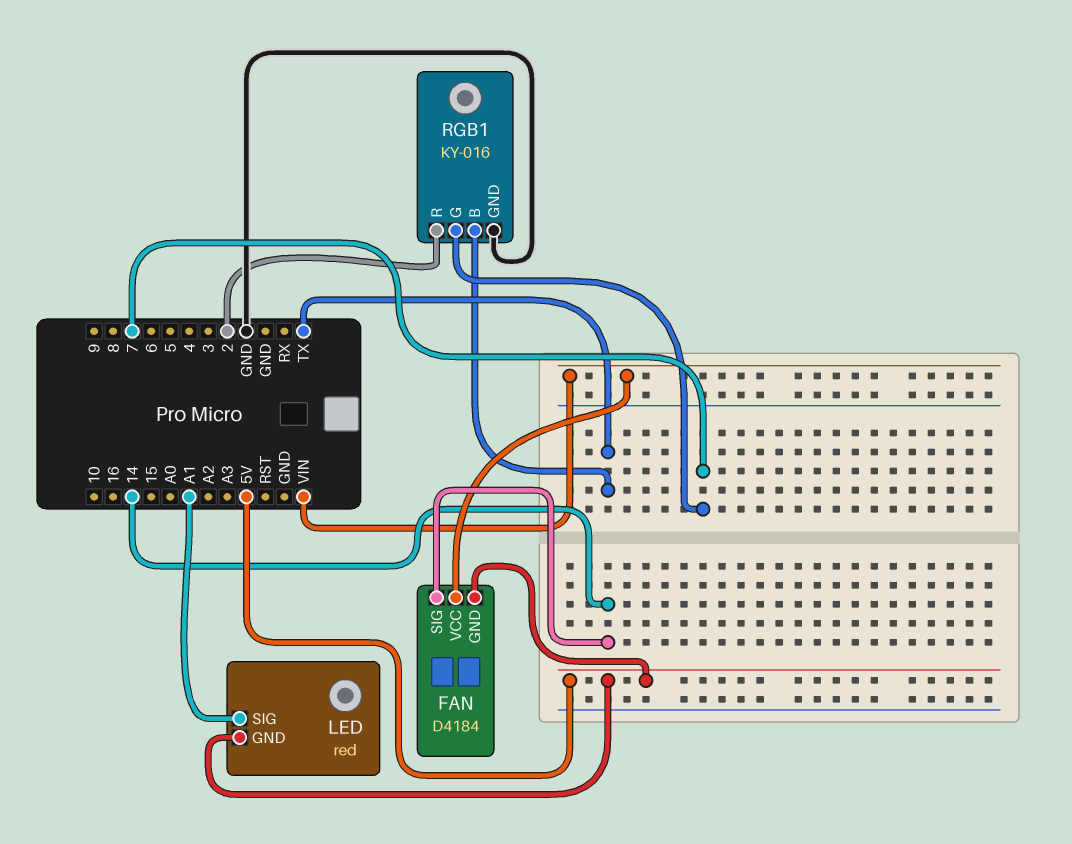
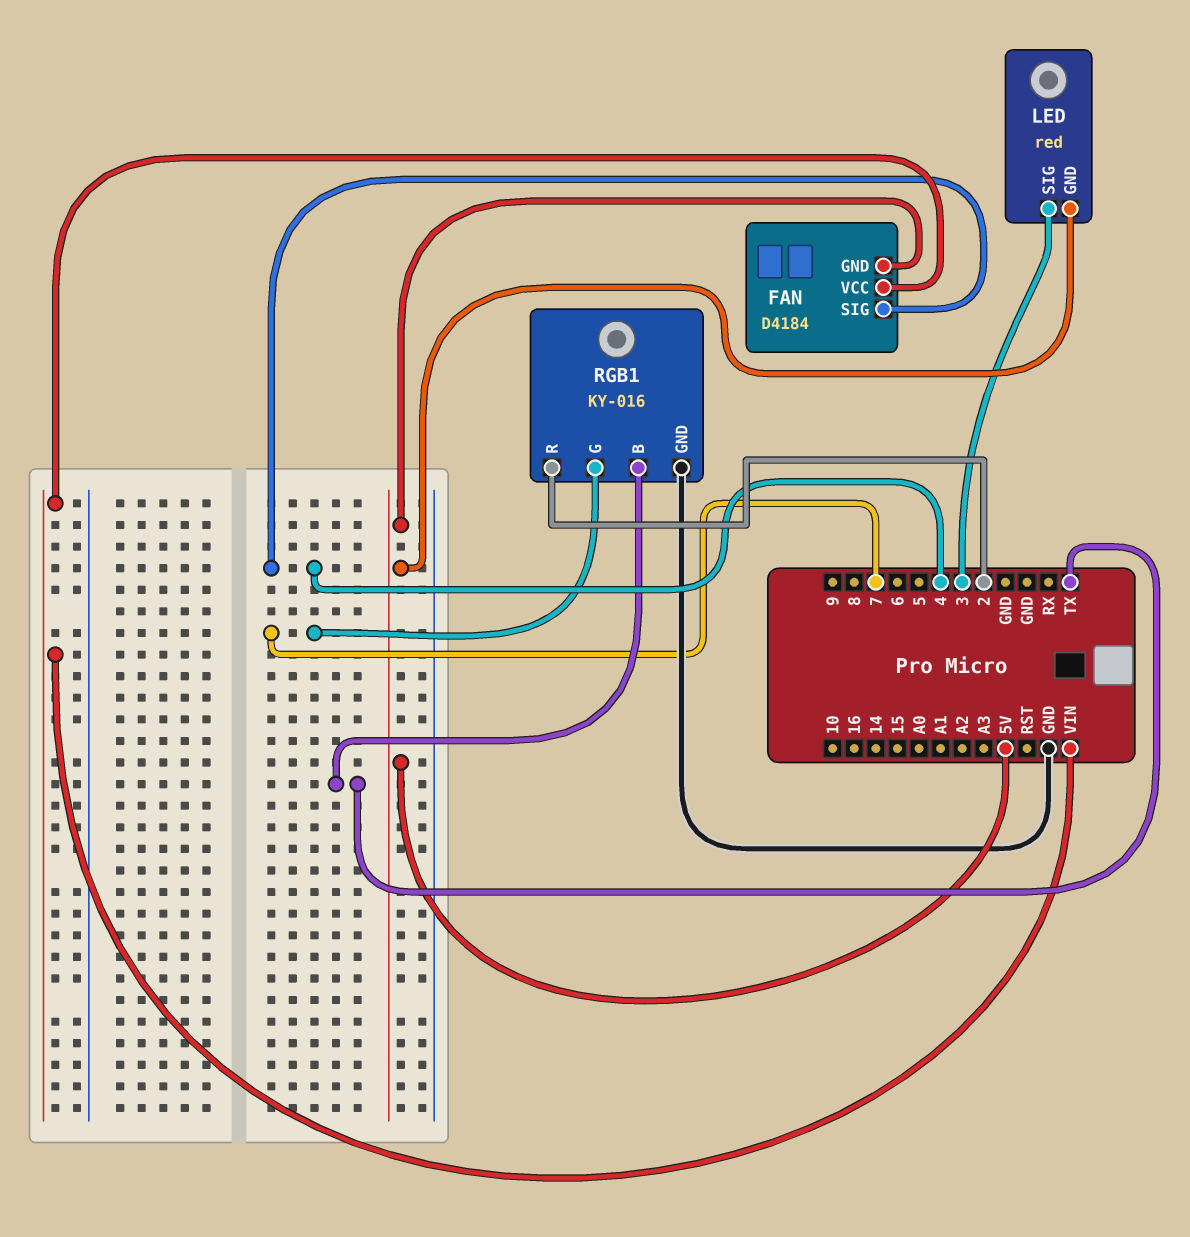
FAN pin SIG: 14 -> 4
LED pin SIG: A1 -> 3

